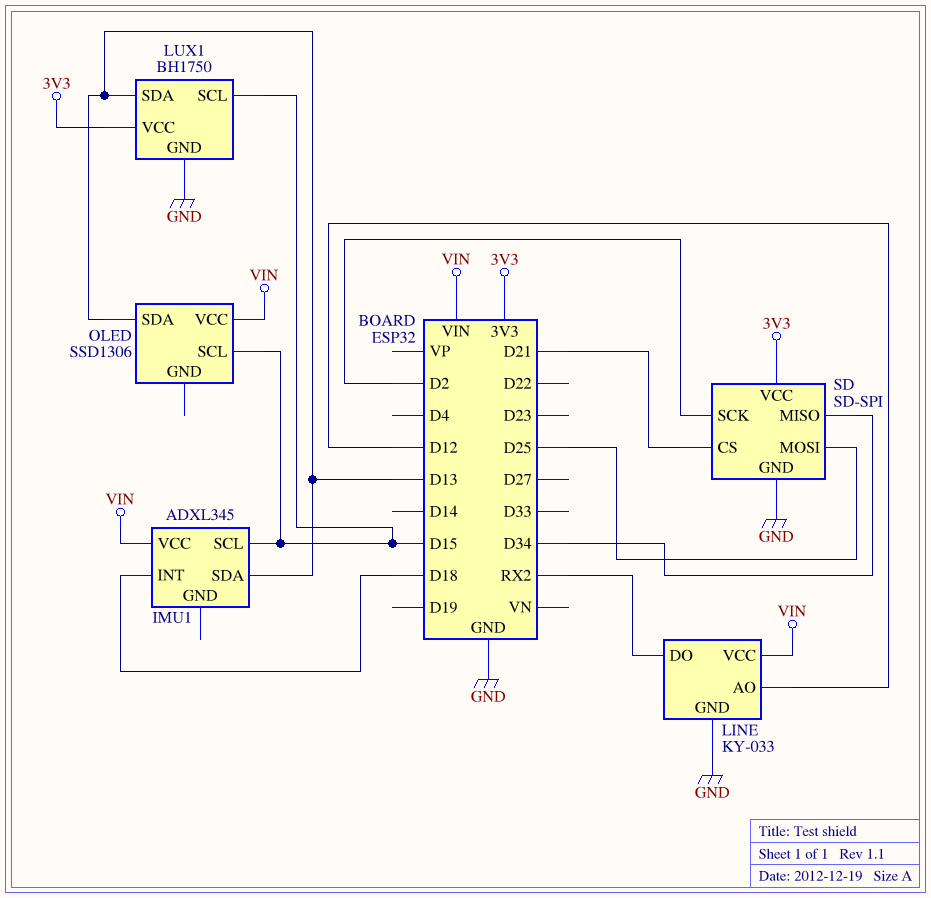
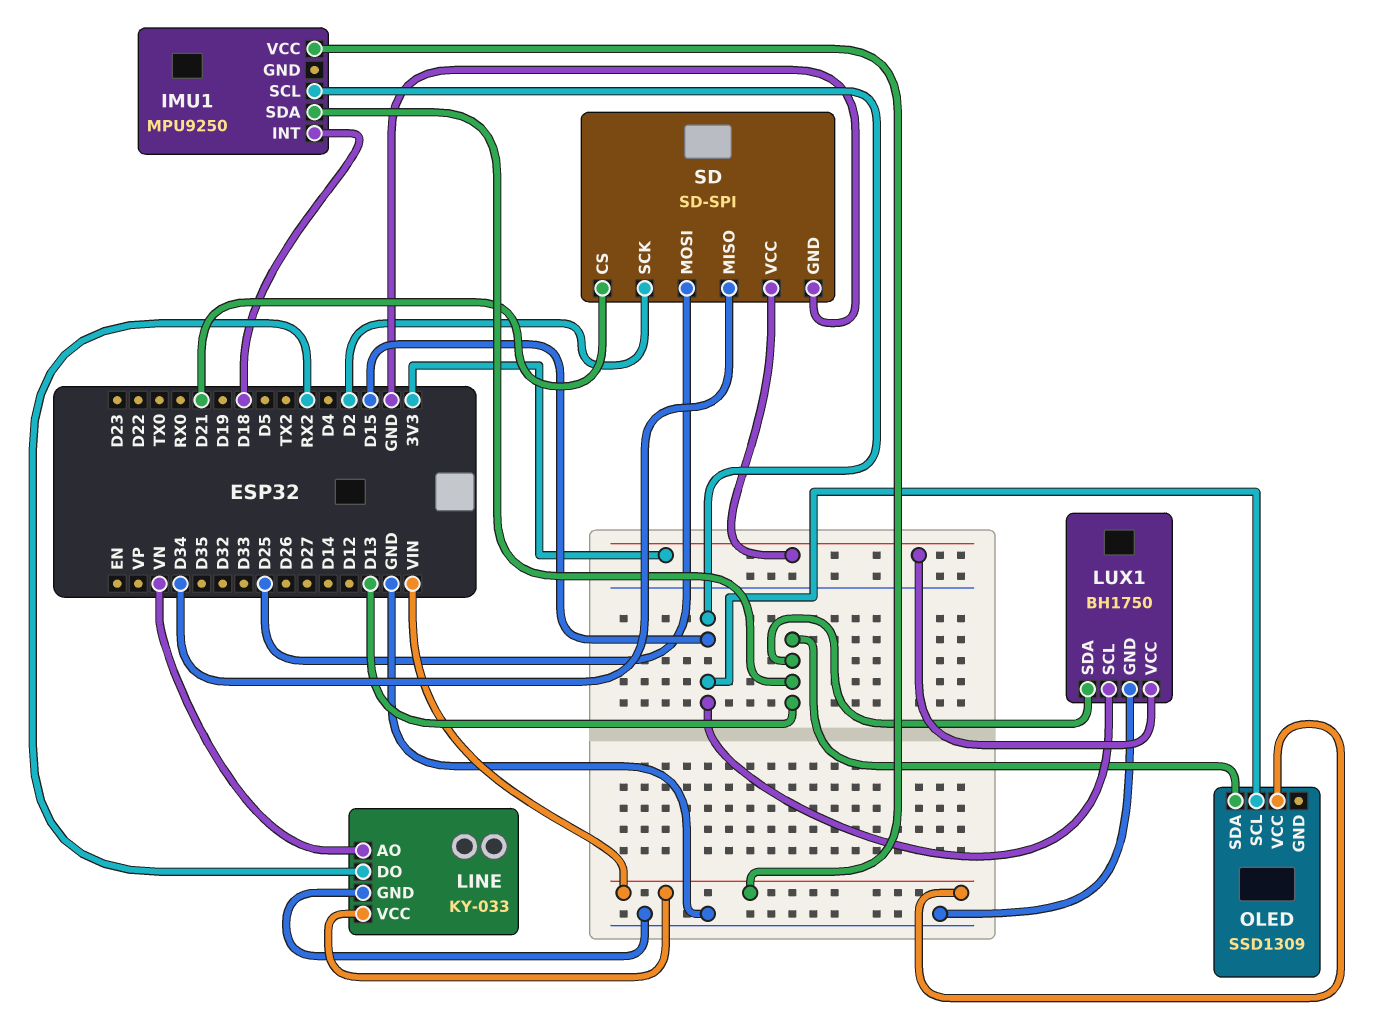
IMU1: ADXL345 -> MPU9250
LINE pin AO: D12 -> VN
OLED: SSD1306 -> SSD1309

